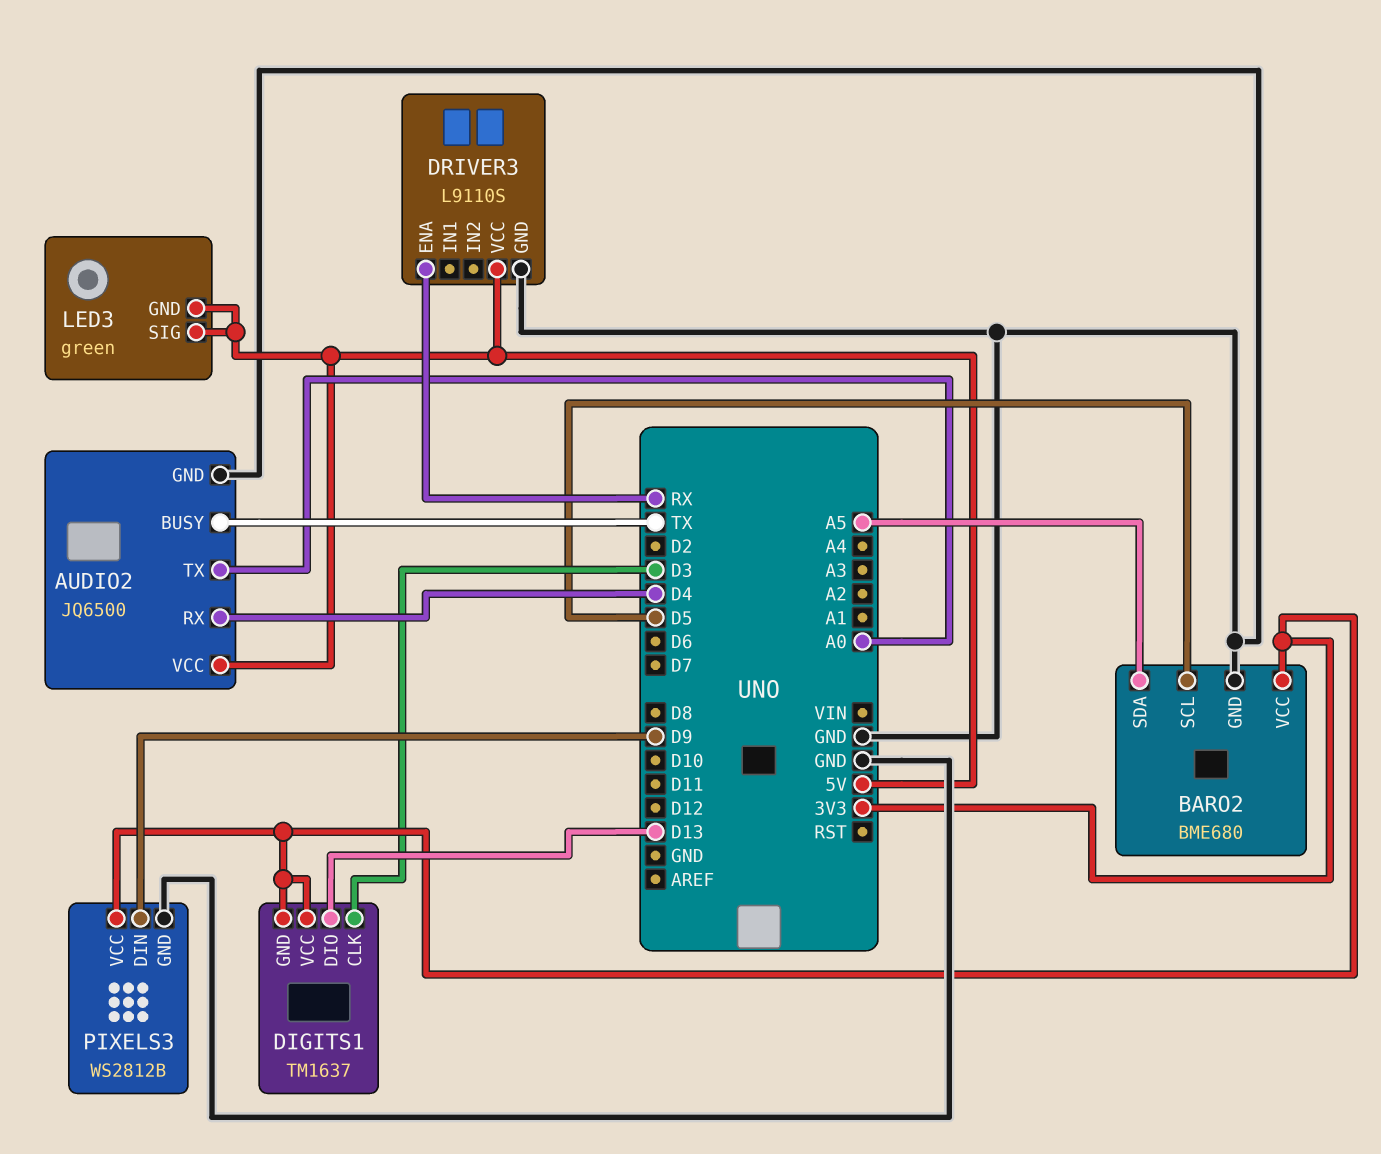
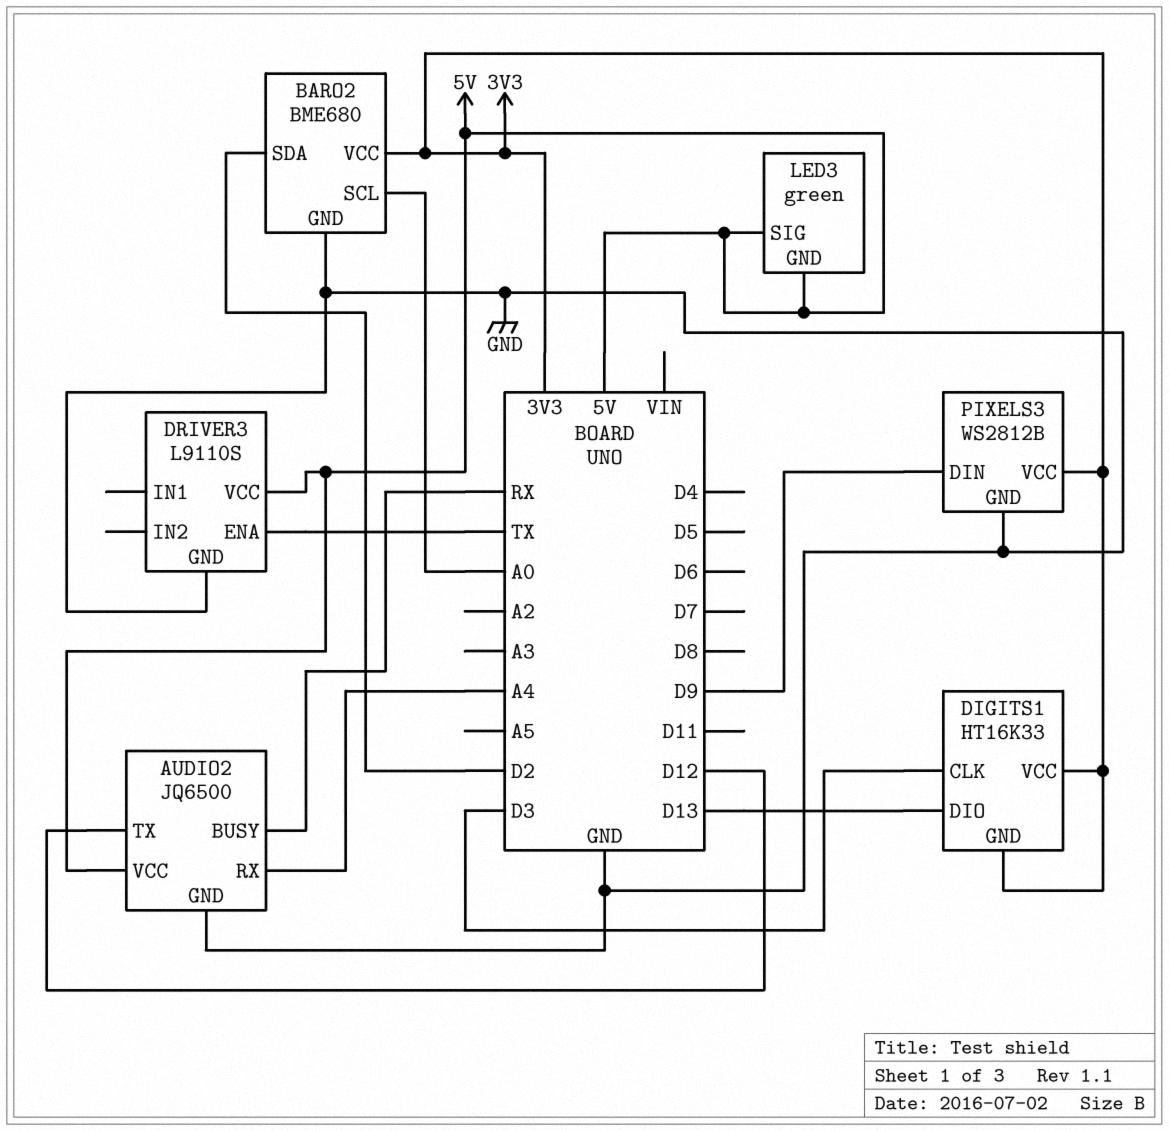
AUDIO2 pin BUSY: TX -> RX
AUDIO2 pin RX: D4 -> A4
AUDIO2 pin TX: A0 -> D12
BARO2 pin SCL: D5 -> A0
BARO2 pin SDA: A5 -> D2
DIGITS1: TM1637 -> HT16K33
DRIVER3 pin ENA: RX -> TX

